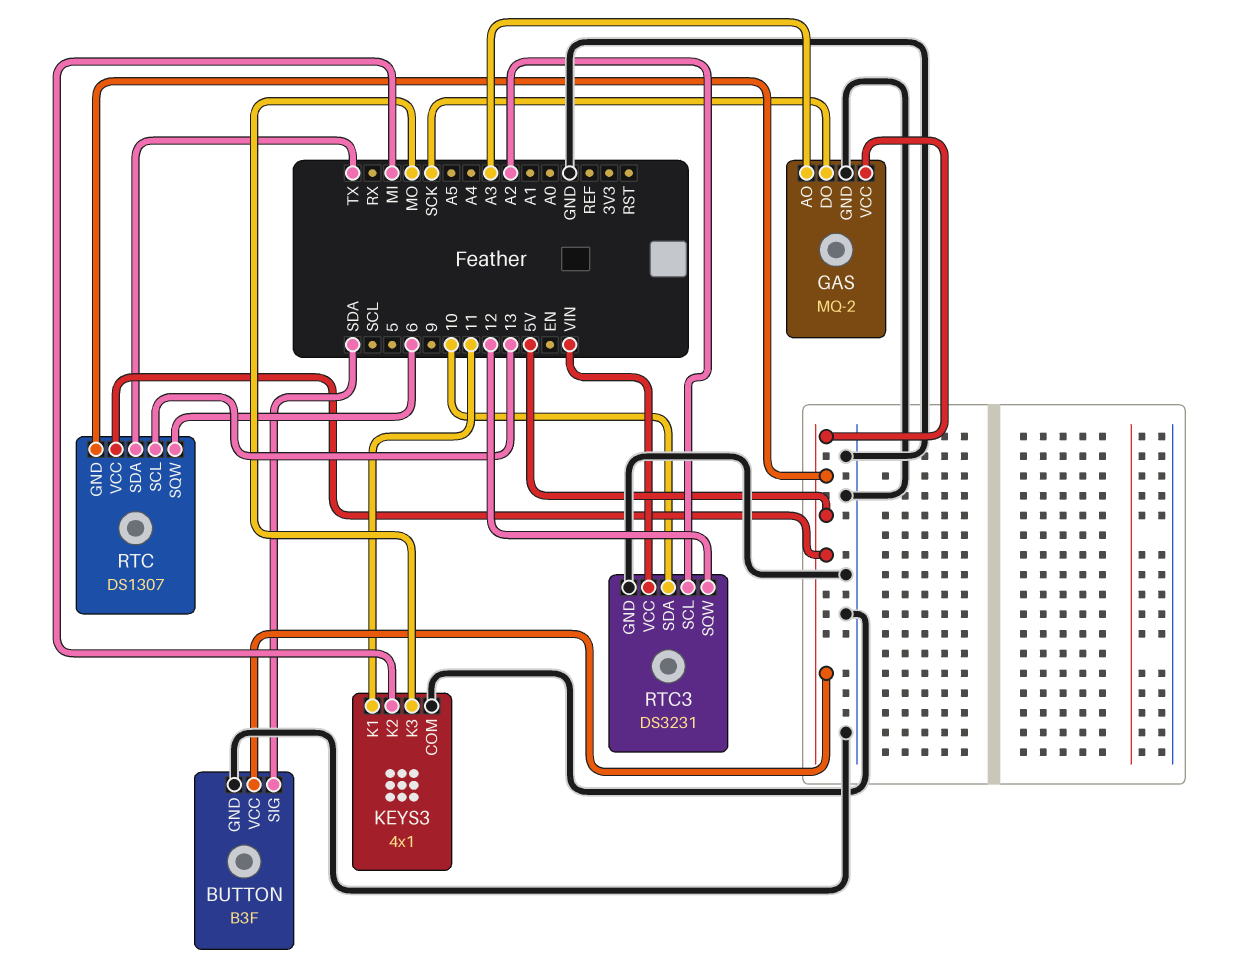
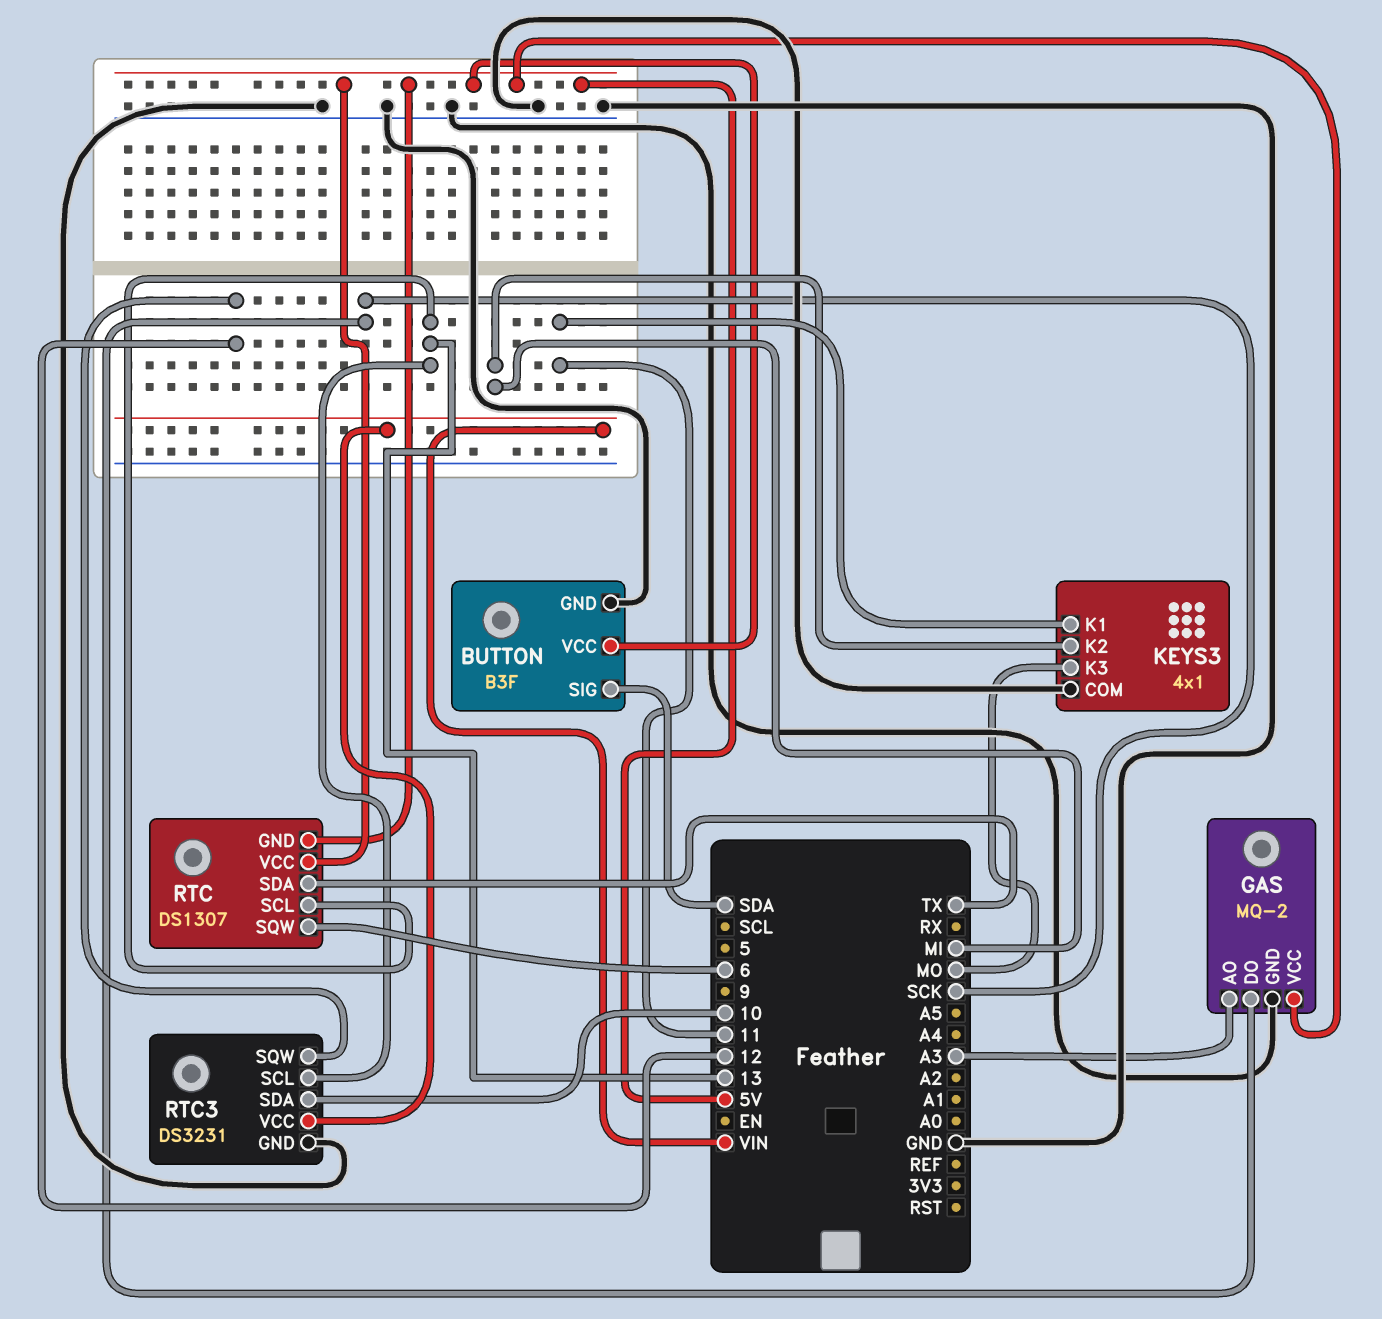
RTC3 pin SCL: A2 -> 13

